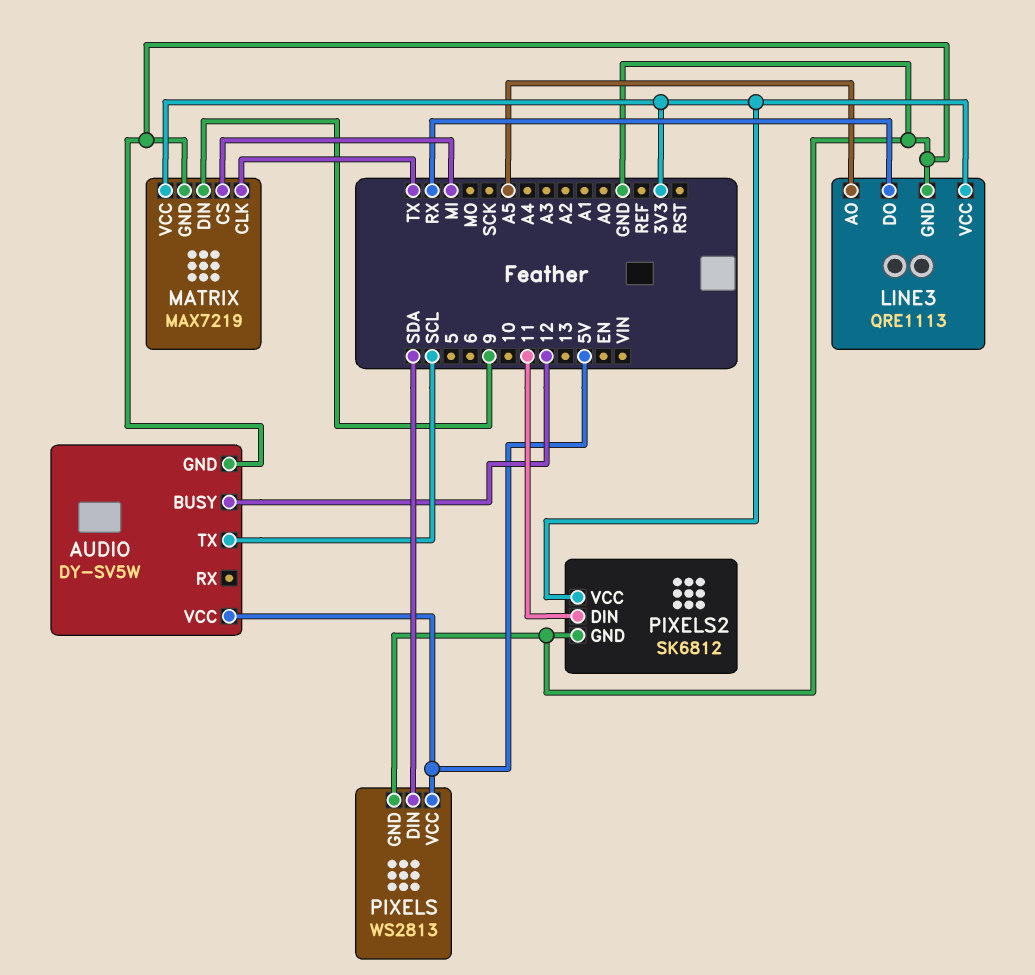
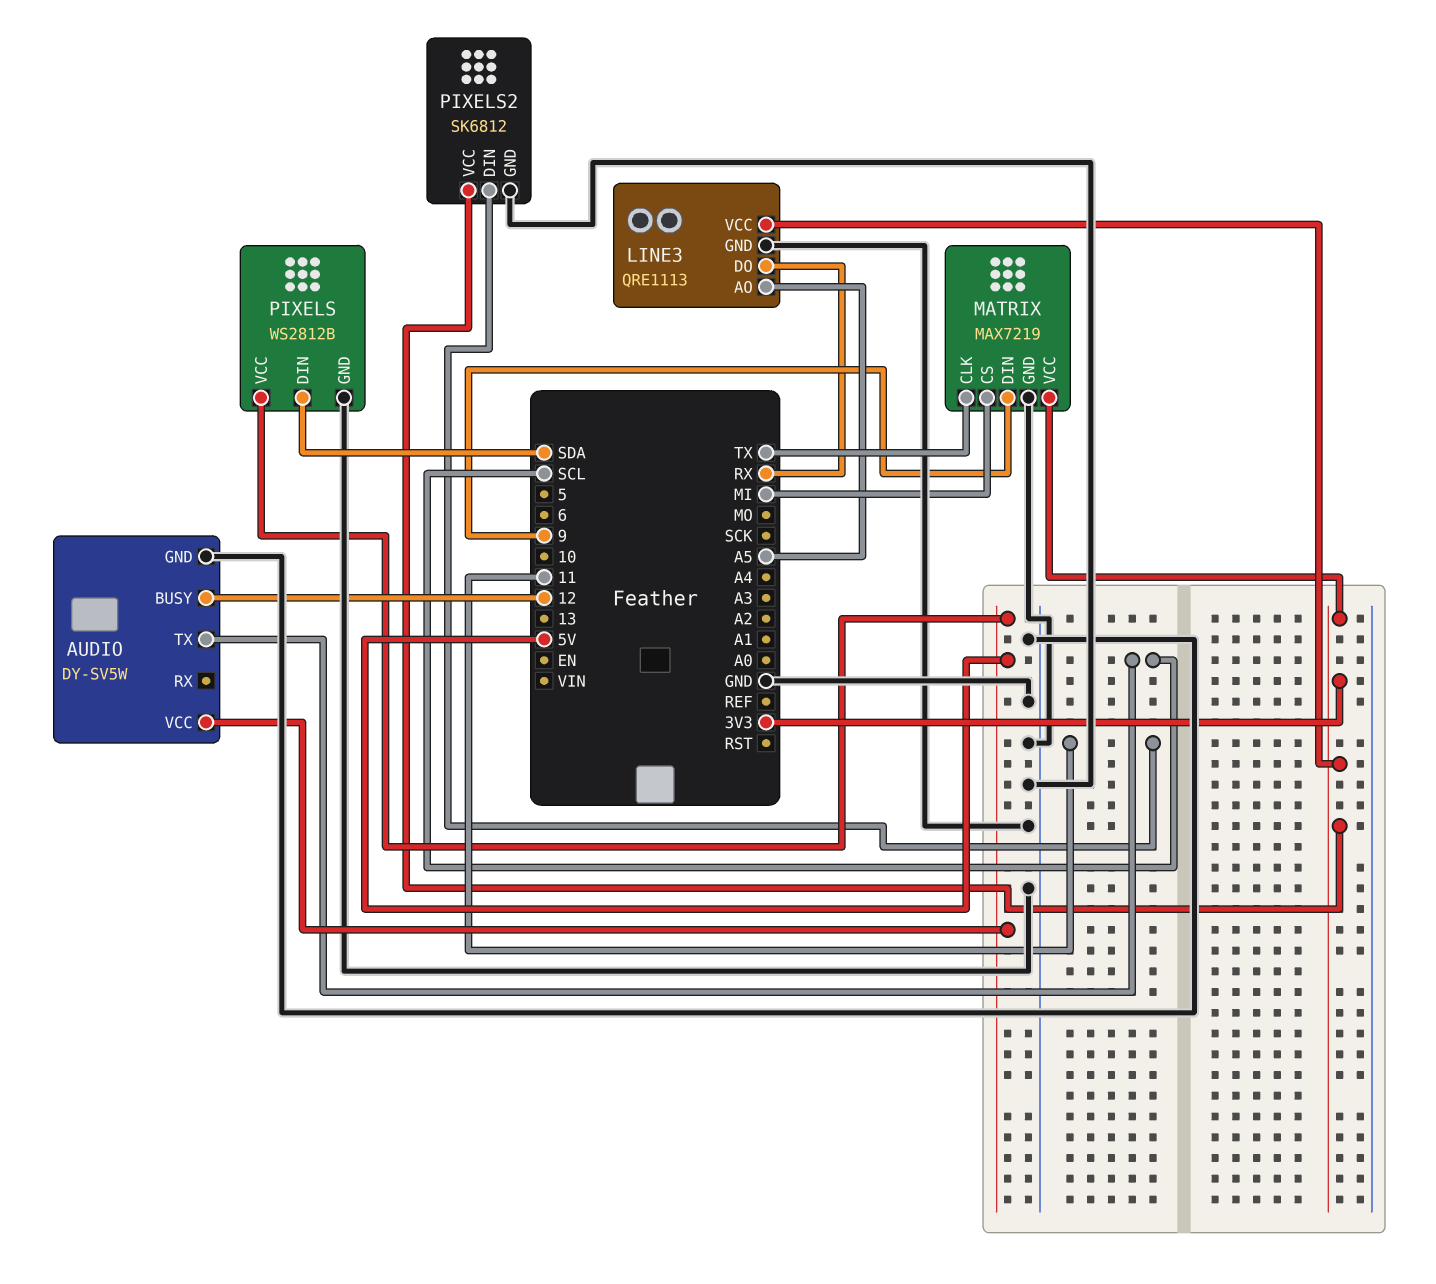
PIXELS: WS2813 -> WS2812B

